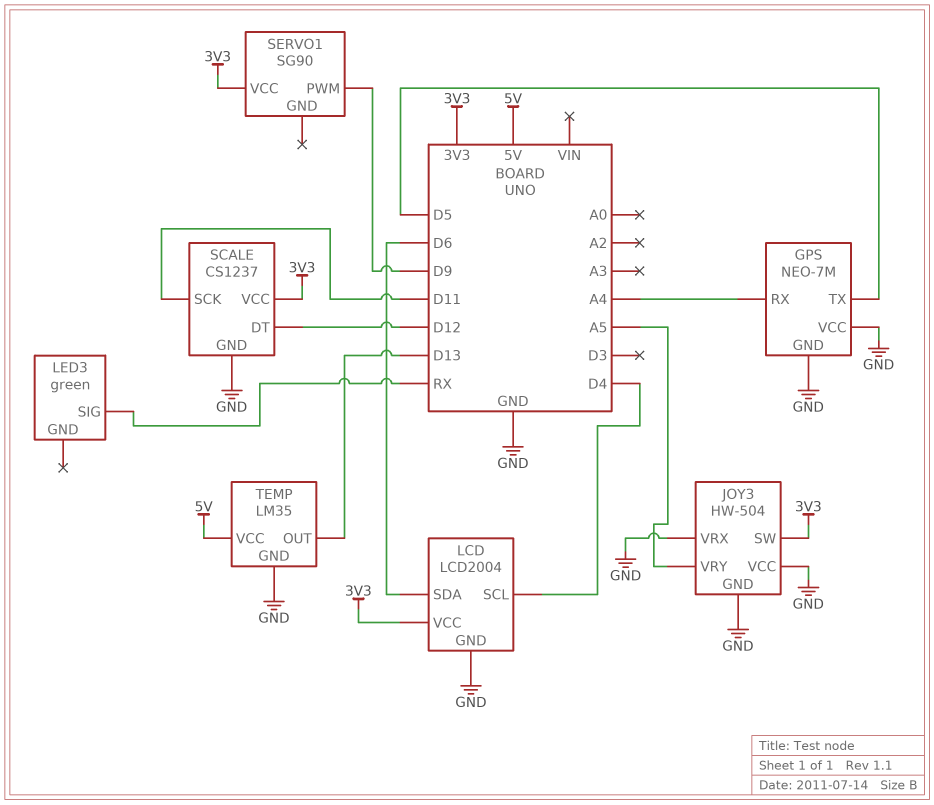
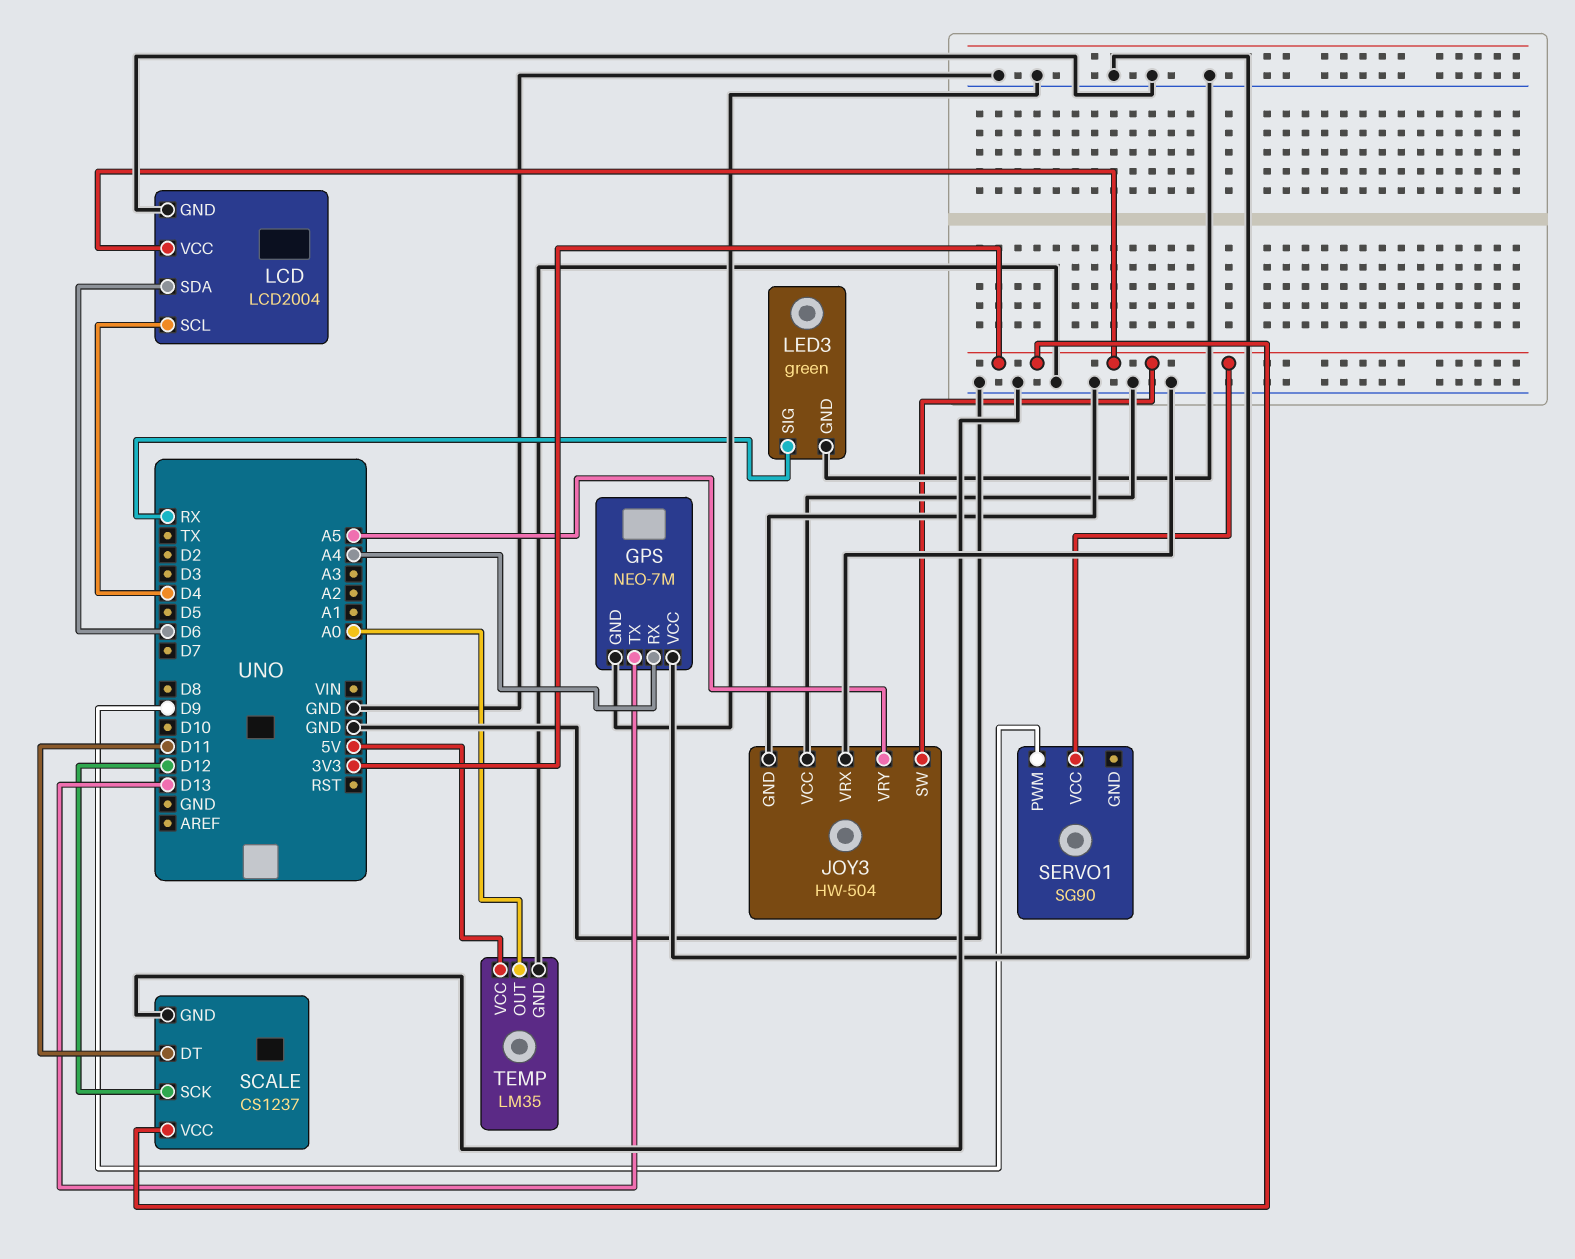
GPS pin TX: D5 -> D13
LED3 pin GND: none -> GND
SCALE pin DT: D12 -> D11
SCALE pin SCK: D11 -> D12
TEMP pin OUT: D13 -> A0

